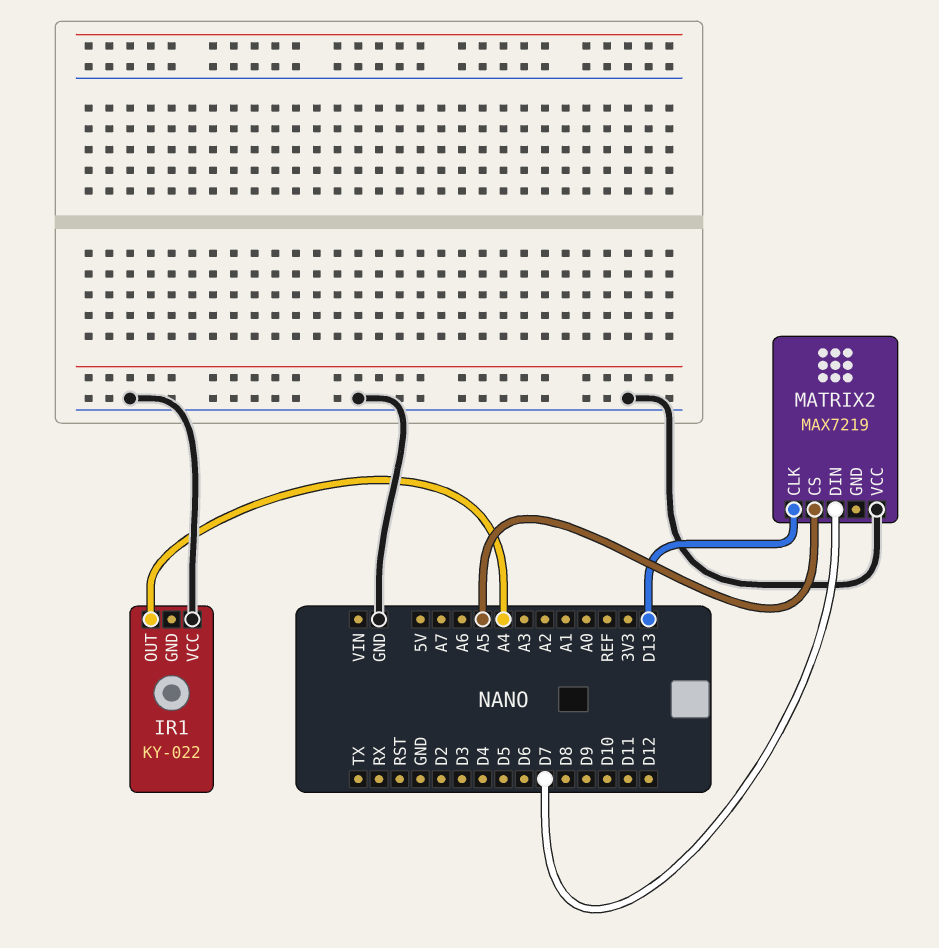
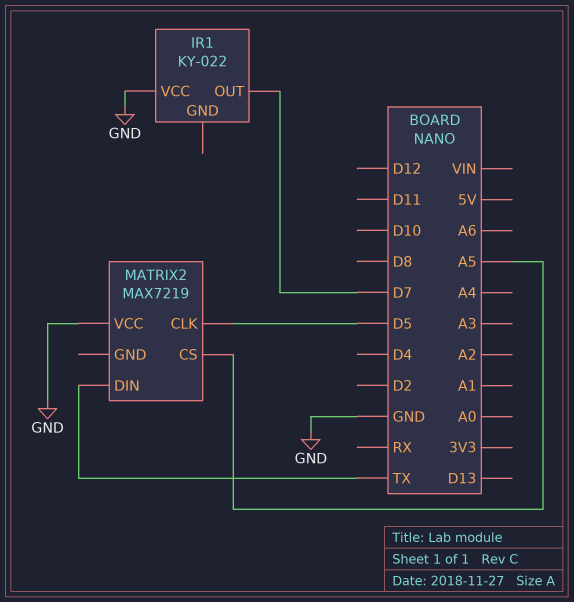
IR1 pin OUT: A4 -> D7
MATRIX2 pin CLK: D13 -> D5
MATRIX2 pin DIN: D7 -> TX

